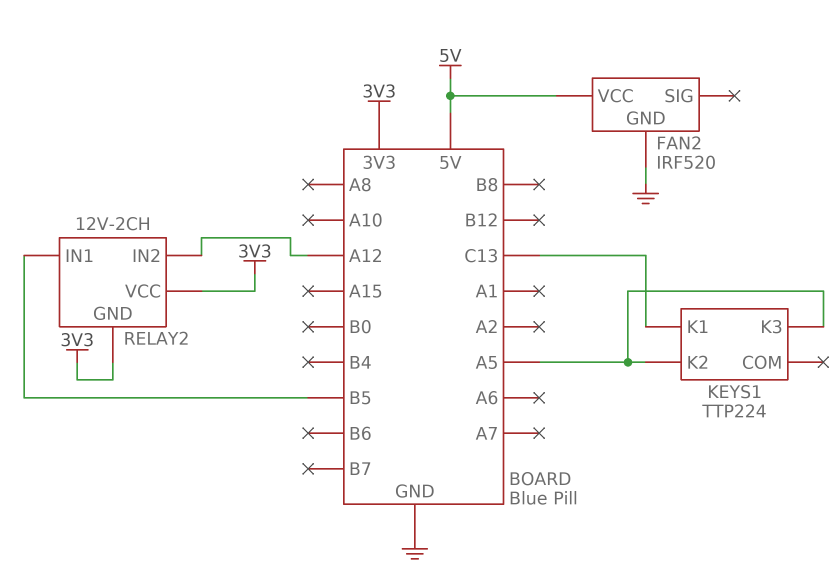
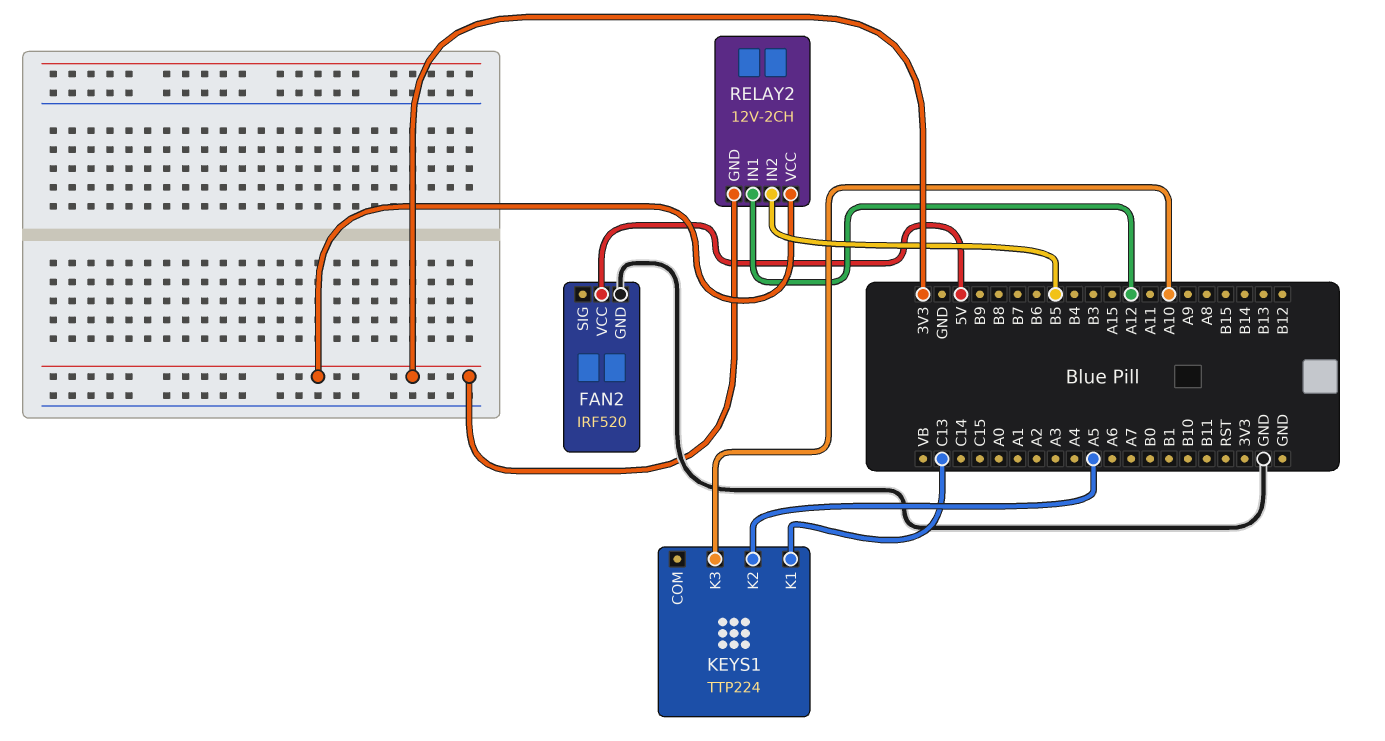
KEYS1 pin K3: A5 -> A10
RELAY2 pin IN1: B5 -> A12
RELAY2 pin IN2: A12 -> B5

